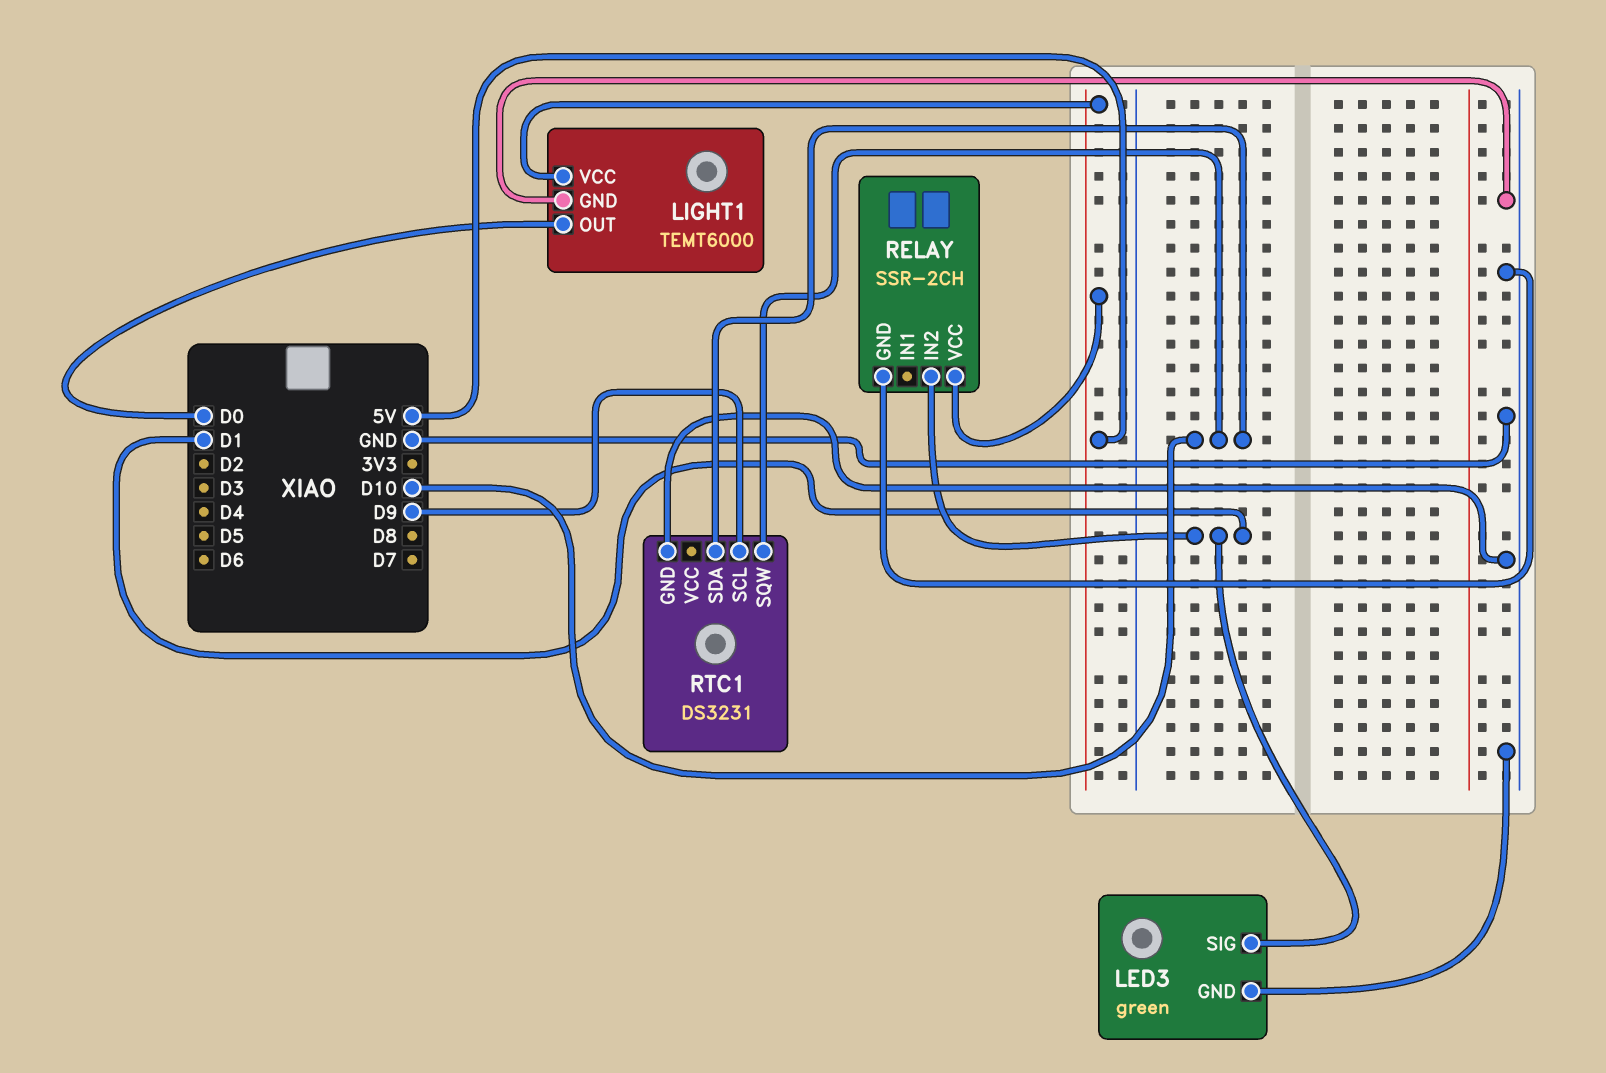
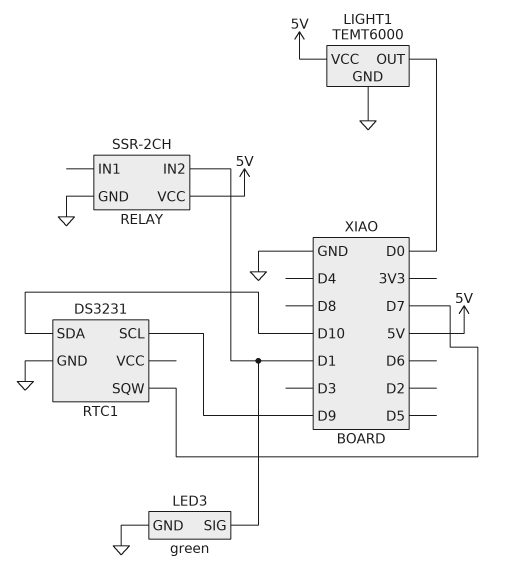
RTC1 pin SQW: D10 -> D7

